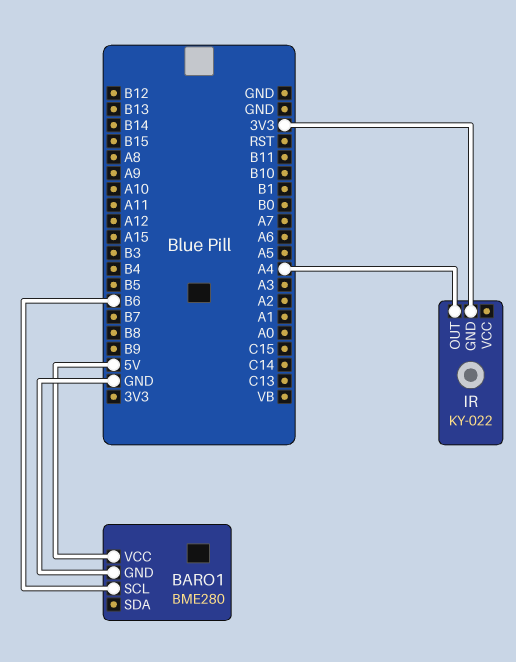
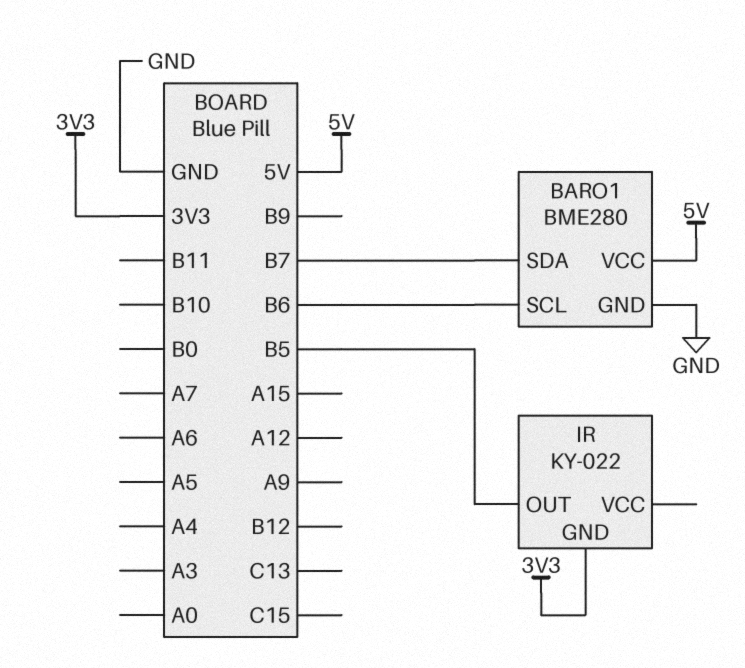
BARO1 pin SDA: none -> B7
IR pin OUT: A4 -> B5

